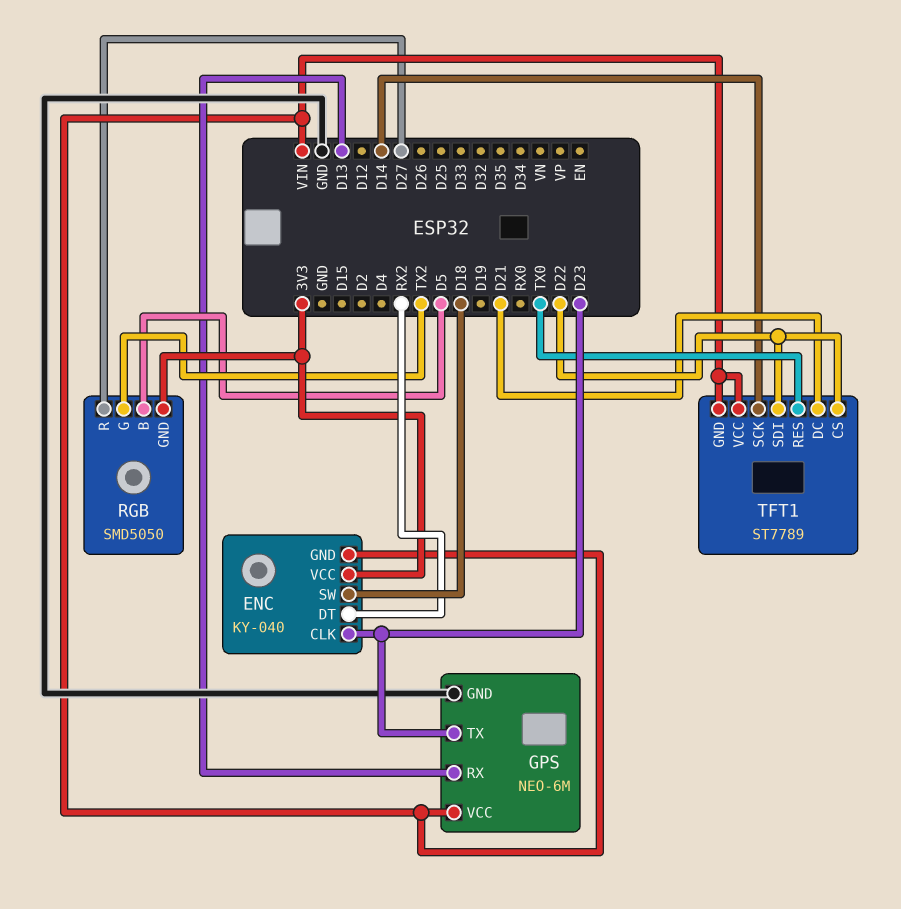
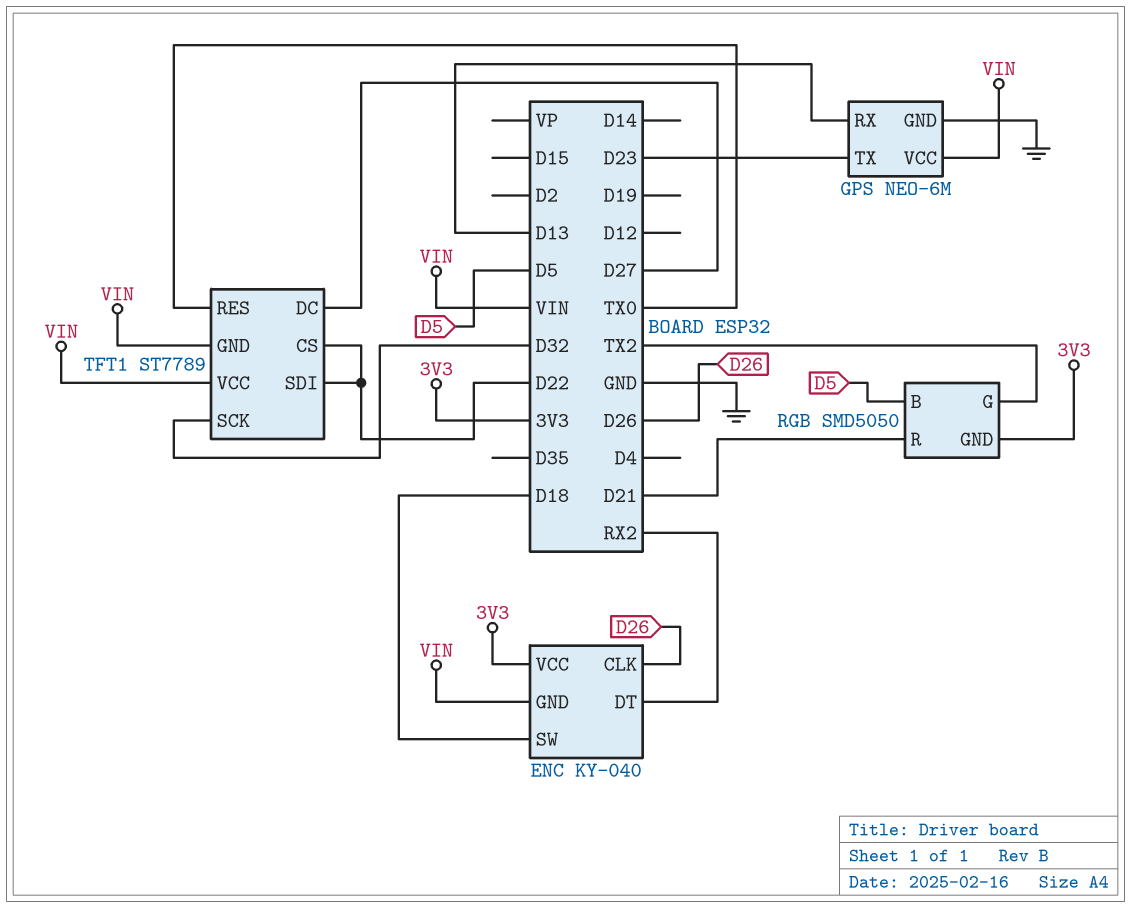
ENC pin CLK: D23 -> D26
RGB pin R: D27 -> D21
TFT1 pin DC: D21 -> D27
TFT1 pin SCK: D14 -> D32

